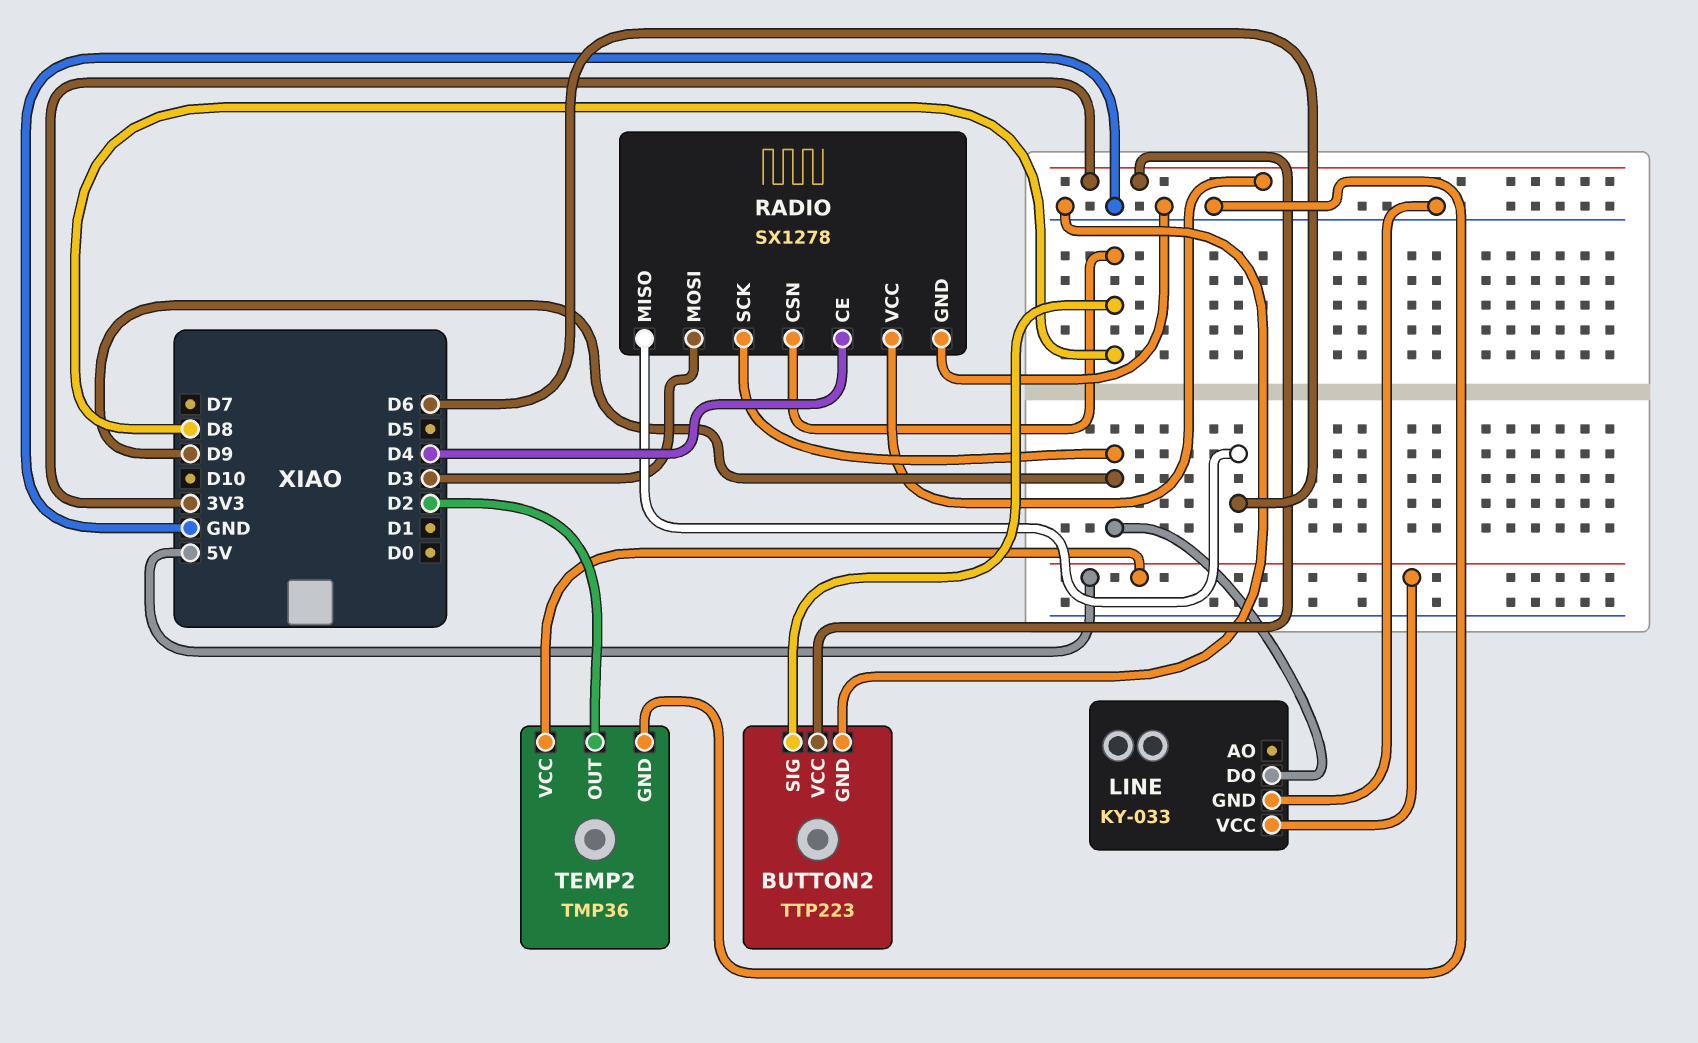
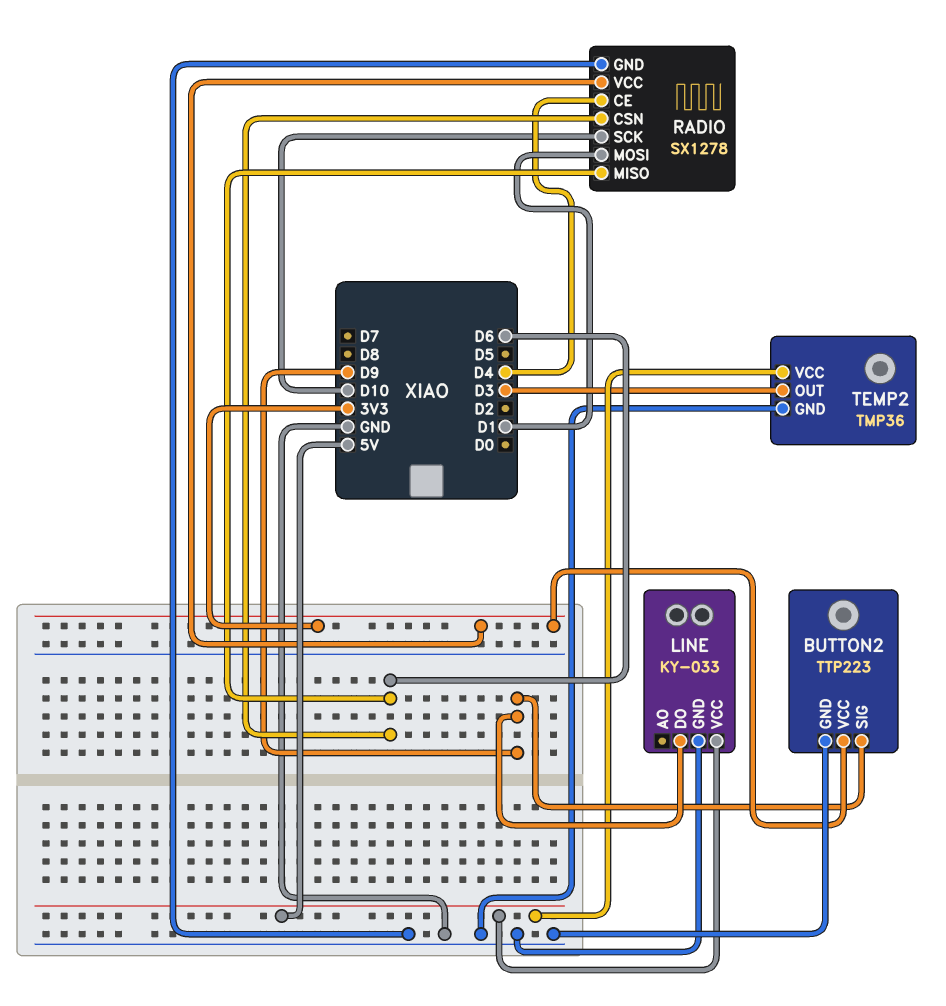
BUTTON2 pin SIG: D8 -> D9
RADIO pin CSN: D8 -> D6
RADIO pin MOSI: D3 -> D1
RADIO pin SCK: D9 -> D10
TEMP2 pin OUT: D2 -> D3

